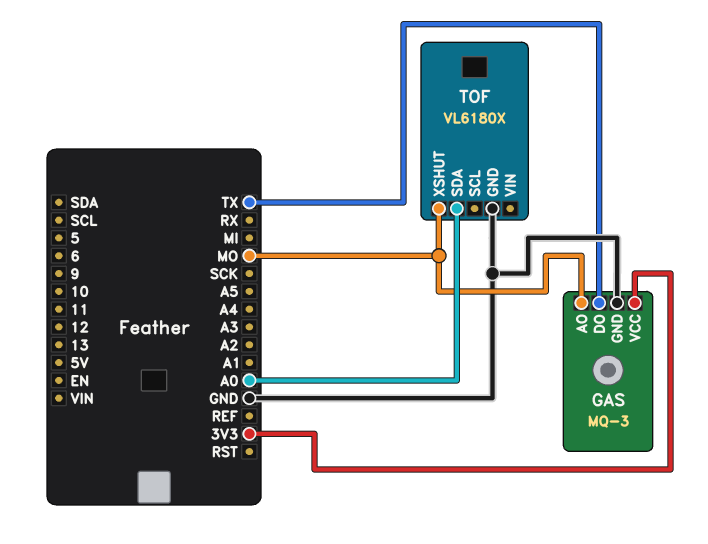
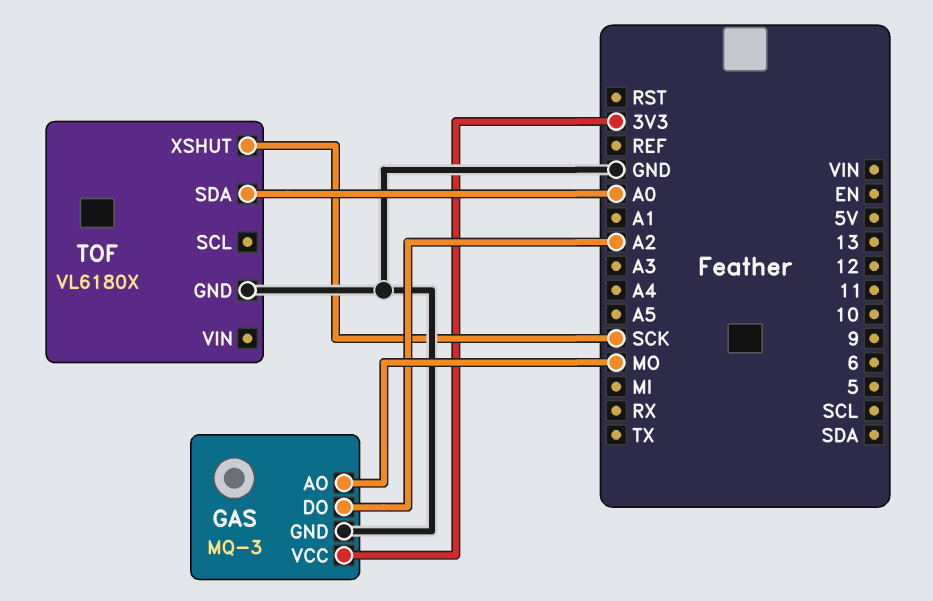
GAS pin DO: TX -> A2
TOF pin XSHUT: MO -> SCK

